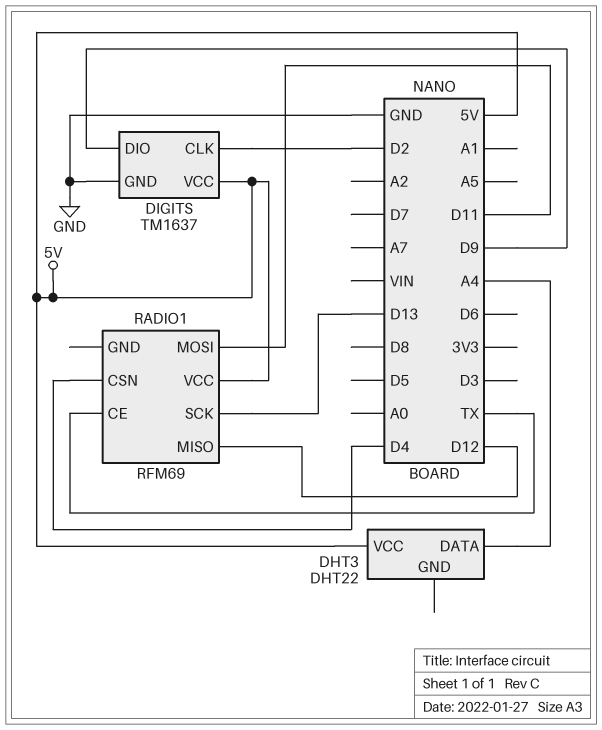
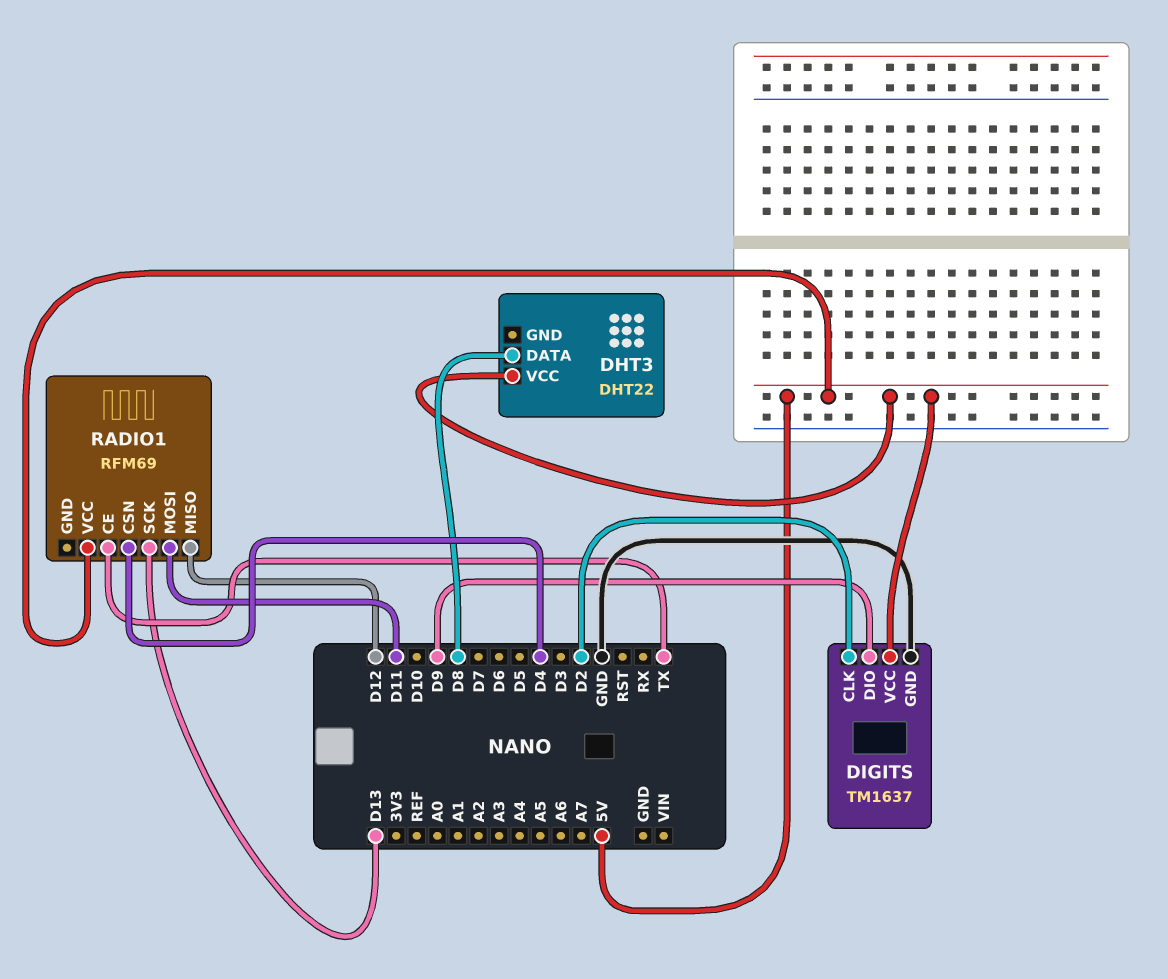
DHT3 pin DATA: A4 -> D8

